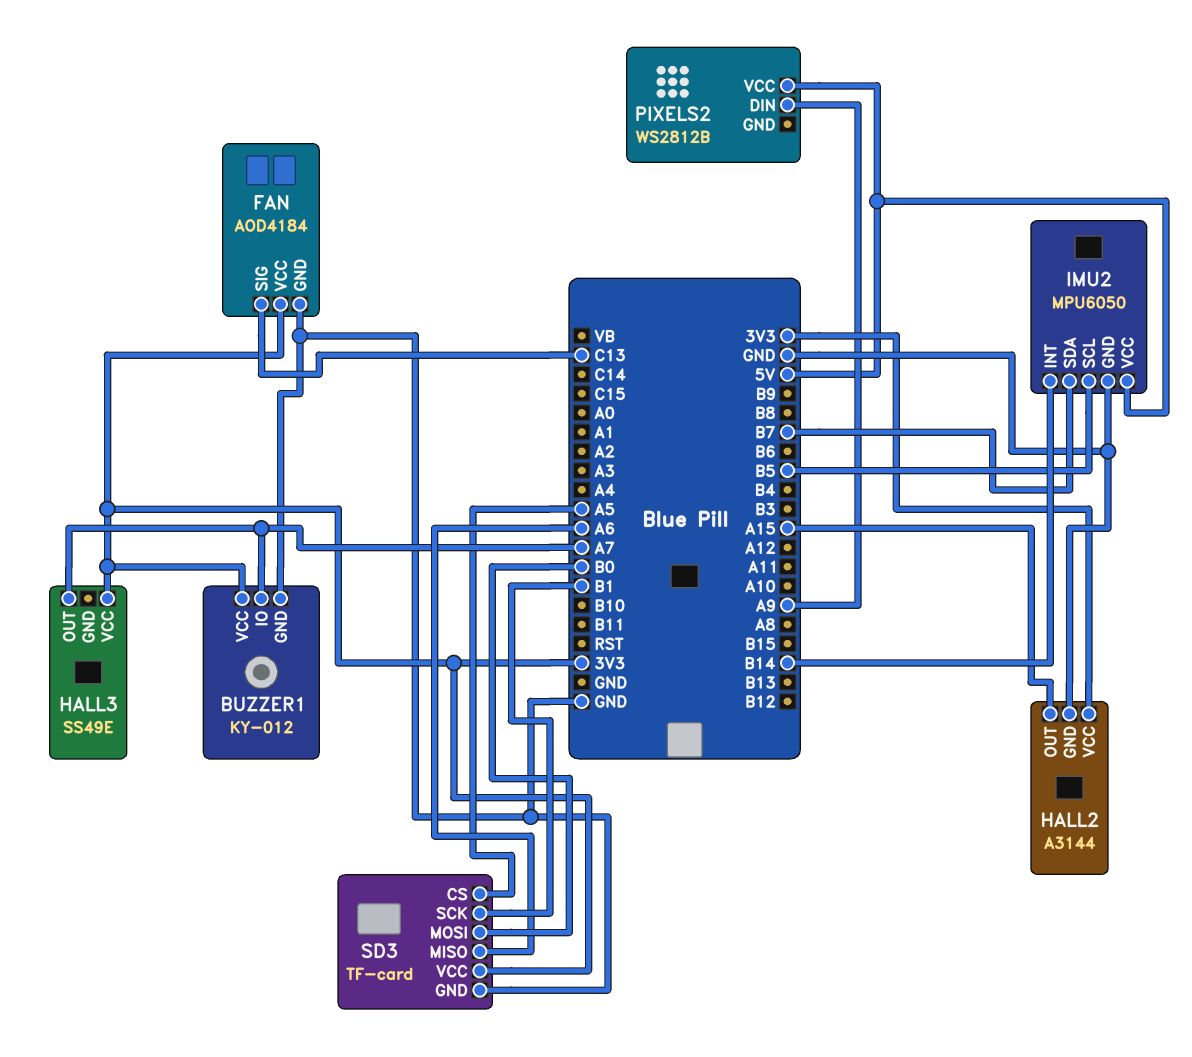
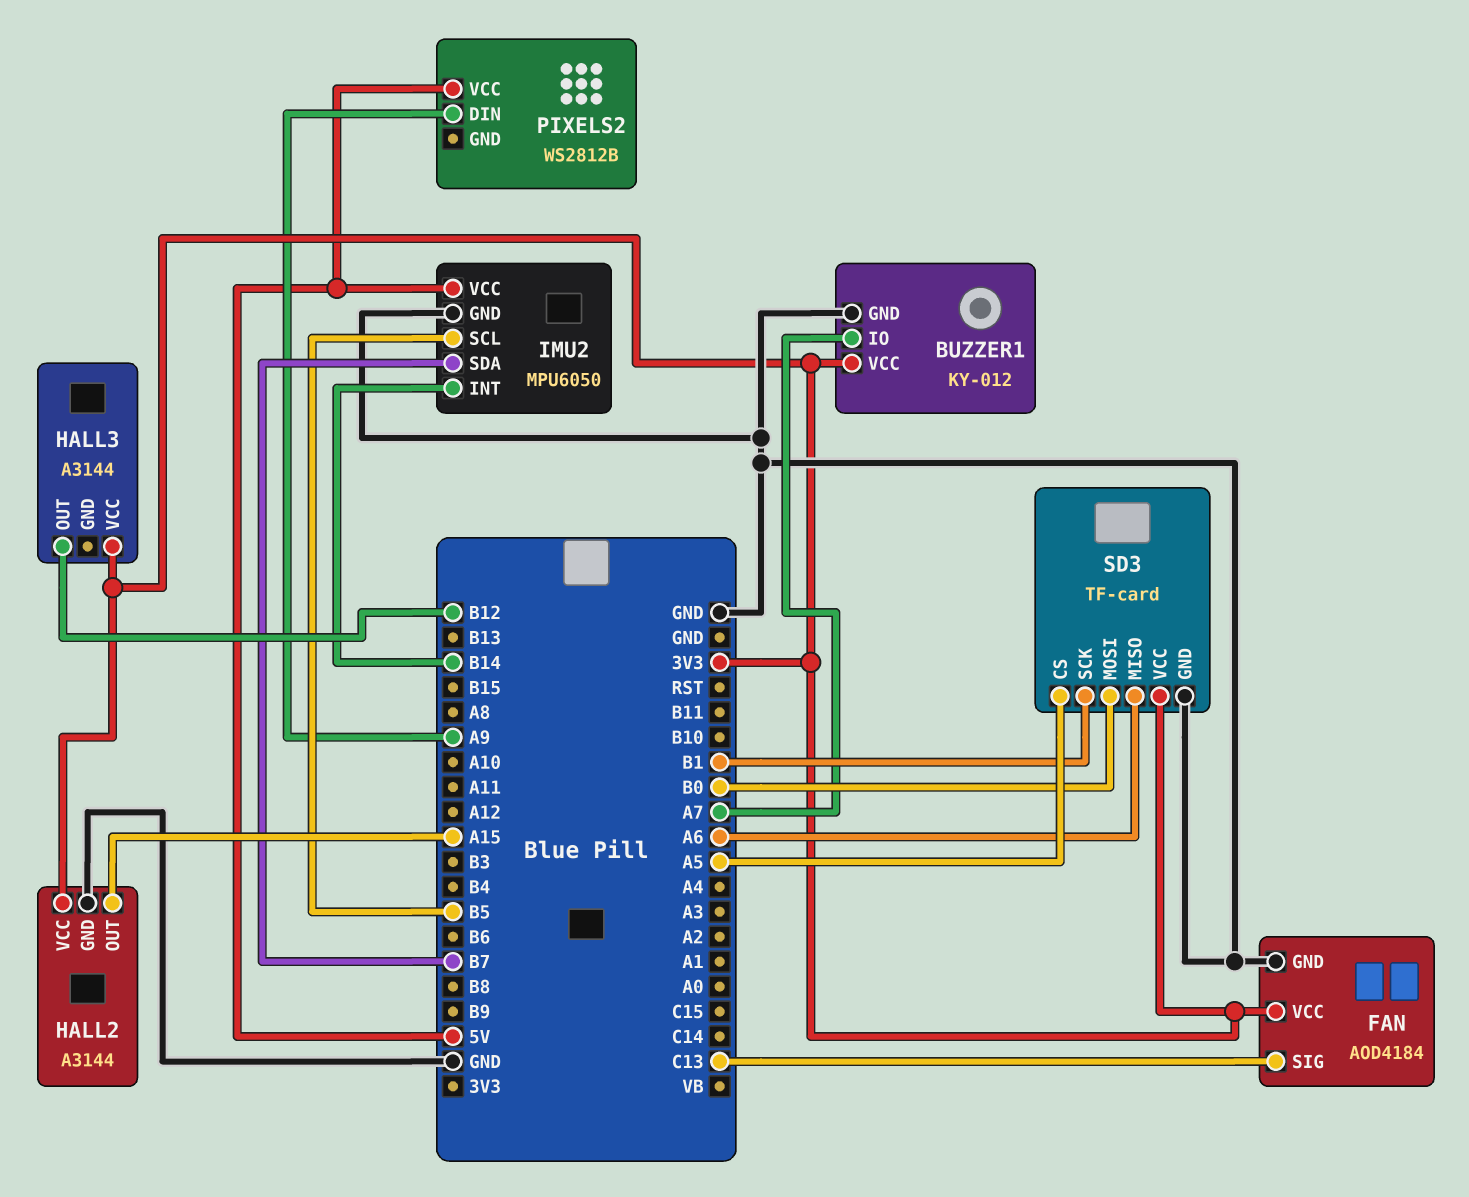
HALL3: SS49E -> A3144
HALL3 pin OUT: A7 -> B12

